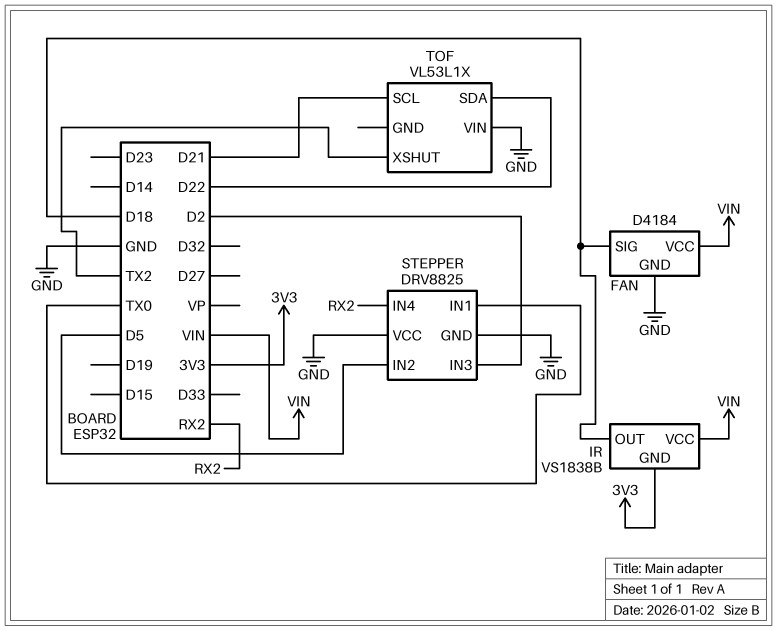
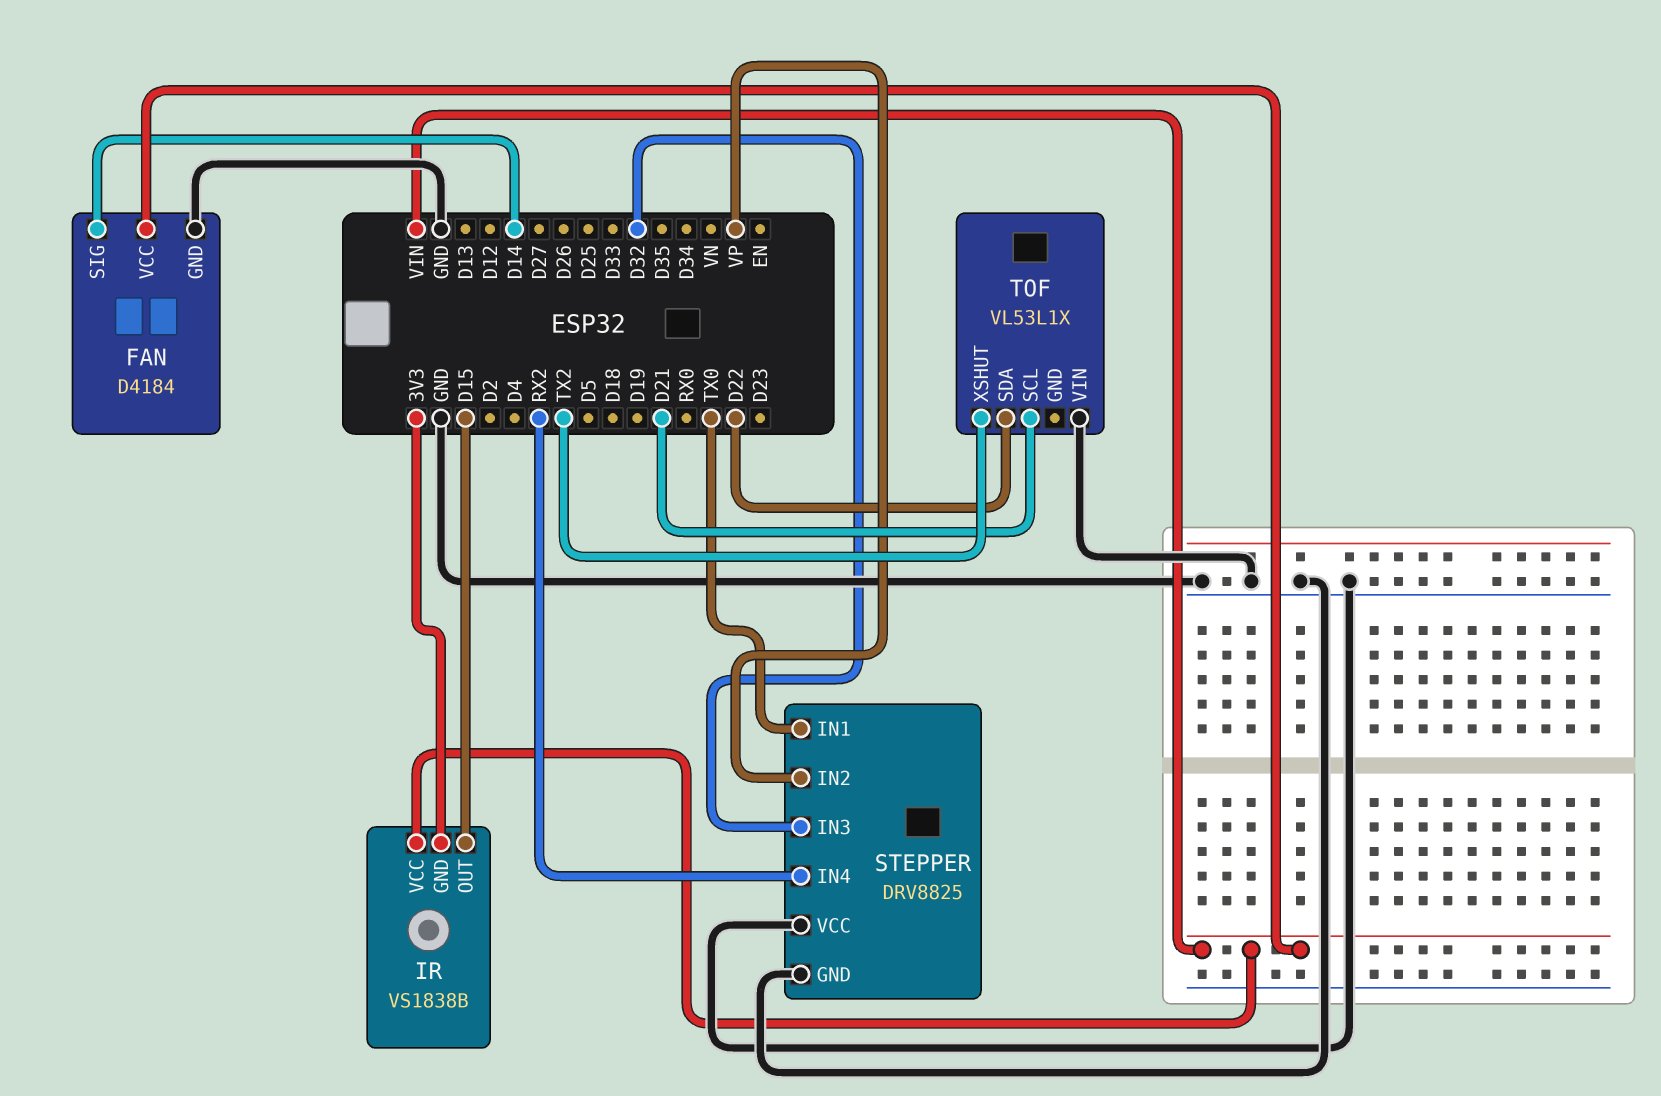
FAN pin SIG: D18 -> D14
IR pin OUT: D18 -> D15
STEPPER pin IN2: D5 -> VP
STEPPER pin IN3: D2 -> D32

